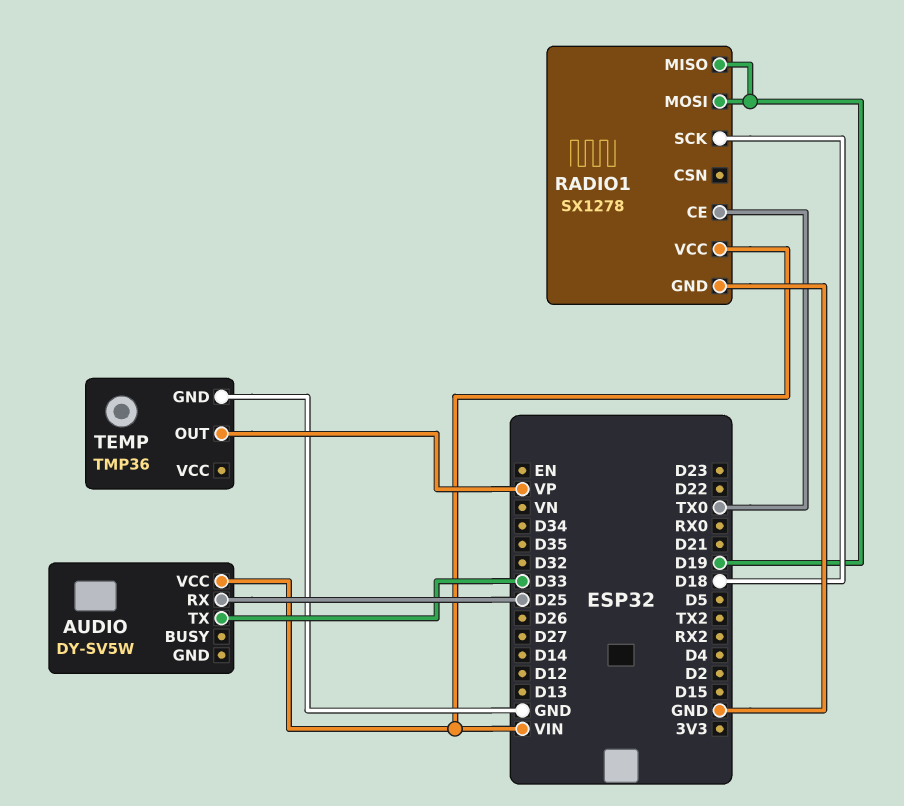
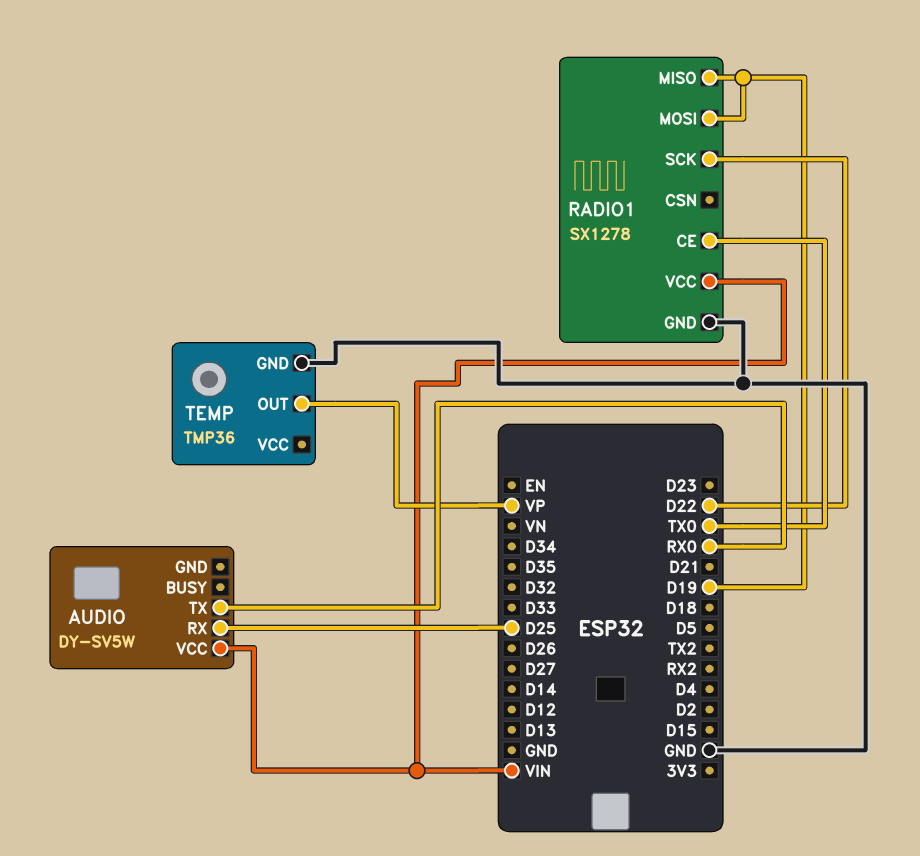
AUDIO pin TX: D33 -> RX0
RADIO1 pin SCK: D18 -> D22

